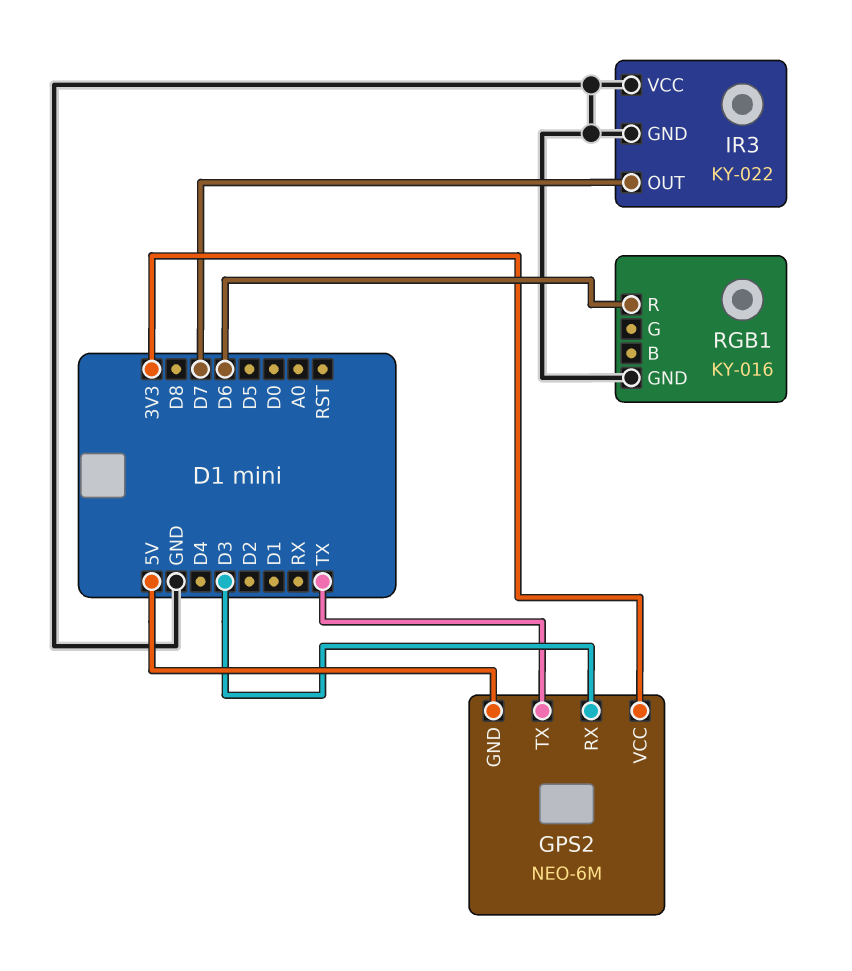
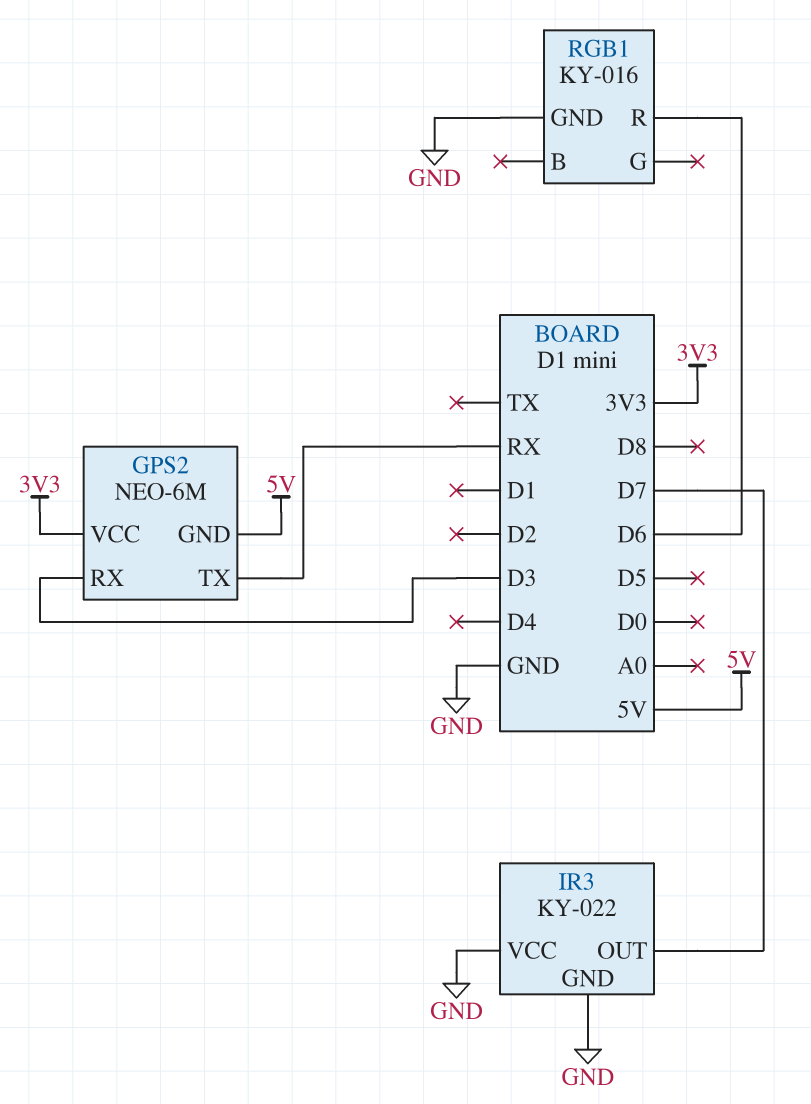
GPS2 pin TX: TX -> RX

